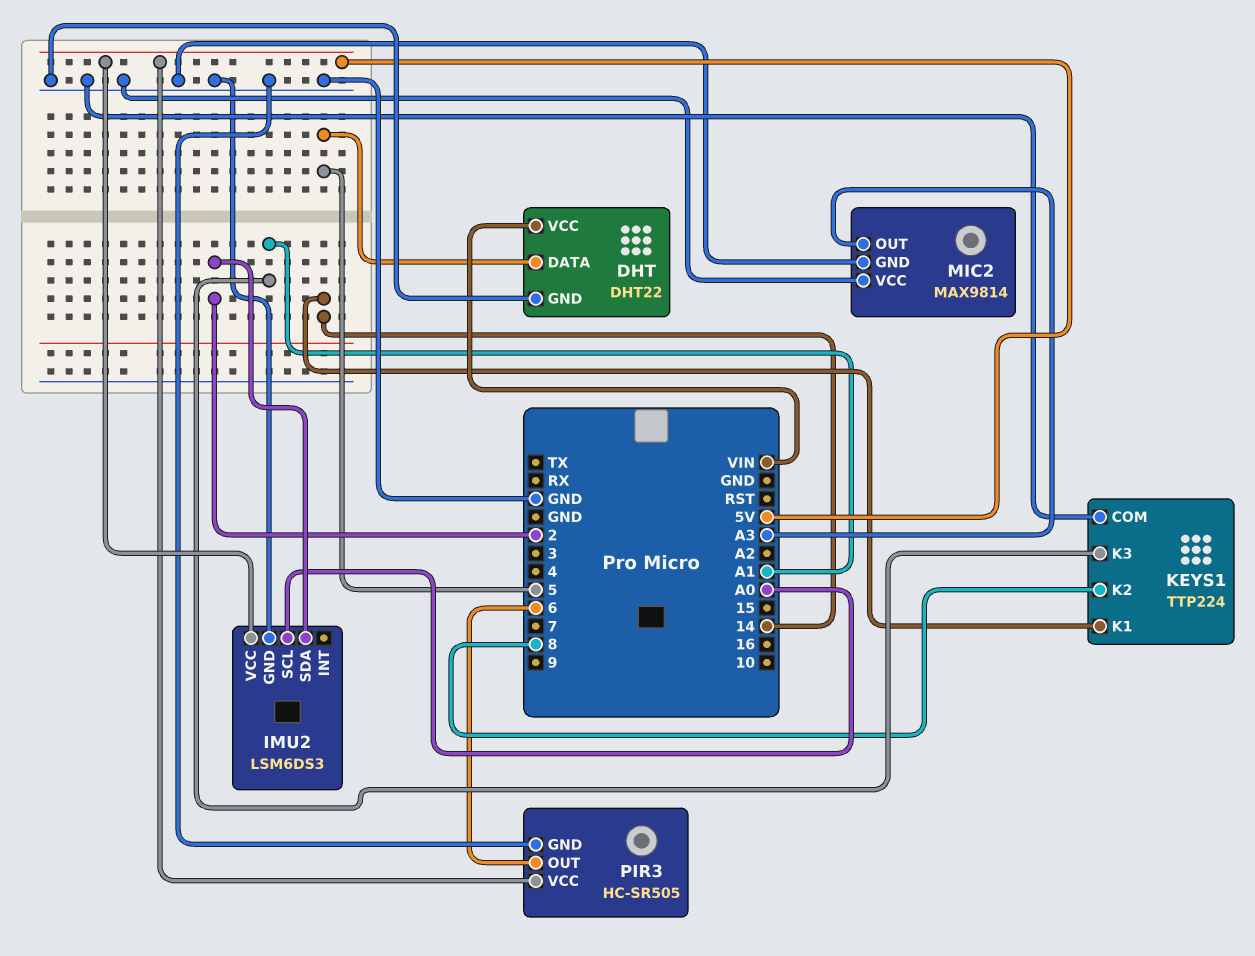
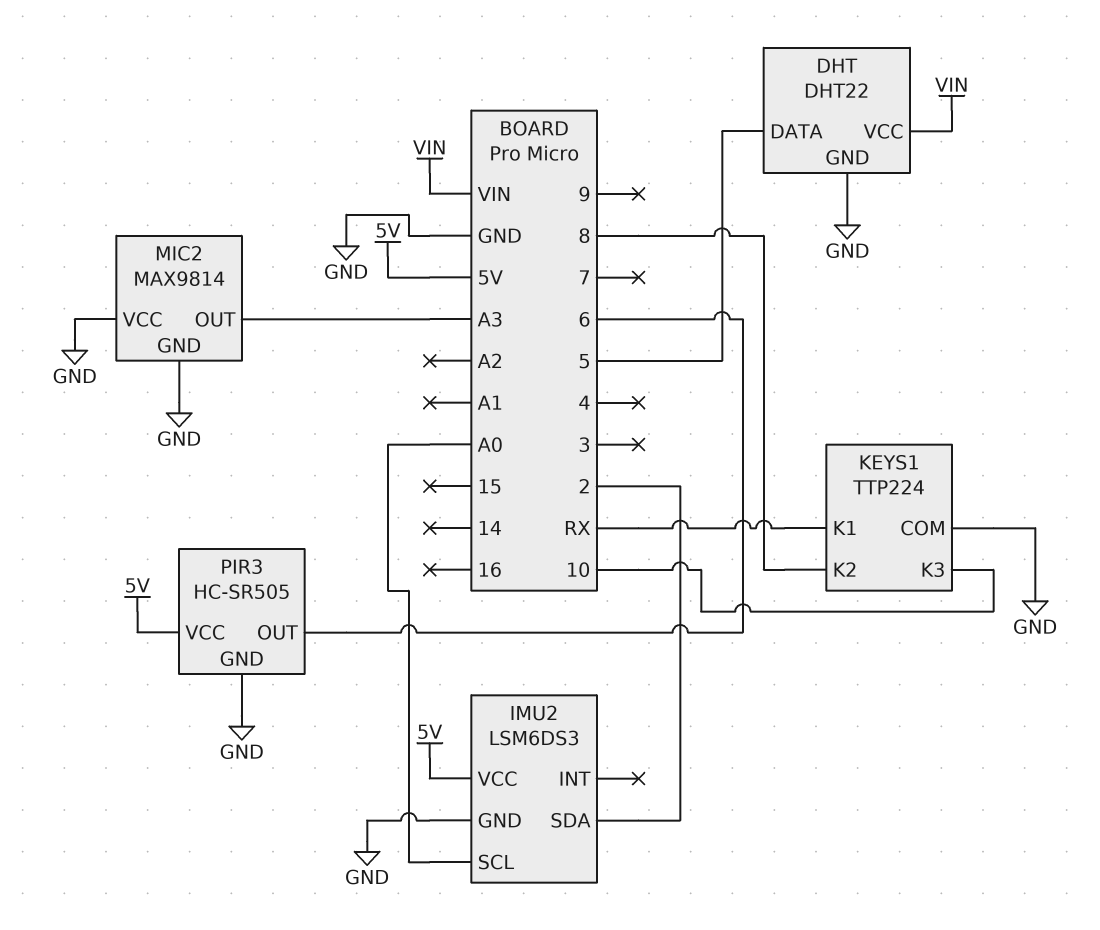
KEYS1 pin K1: 14 -> RX
KEYS1 pin K3: A1 -> 10

